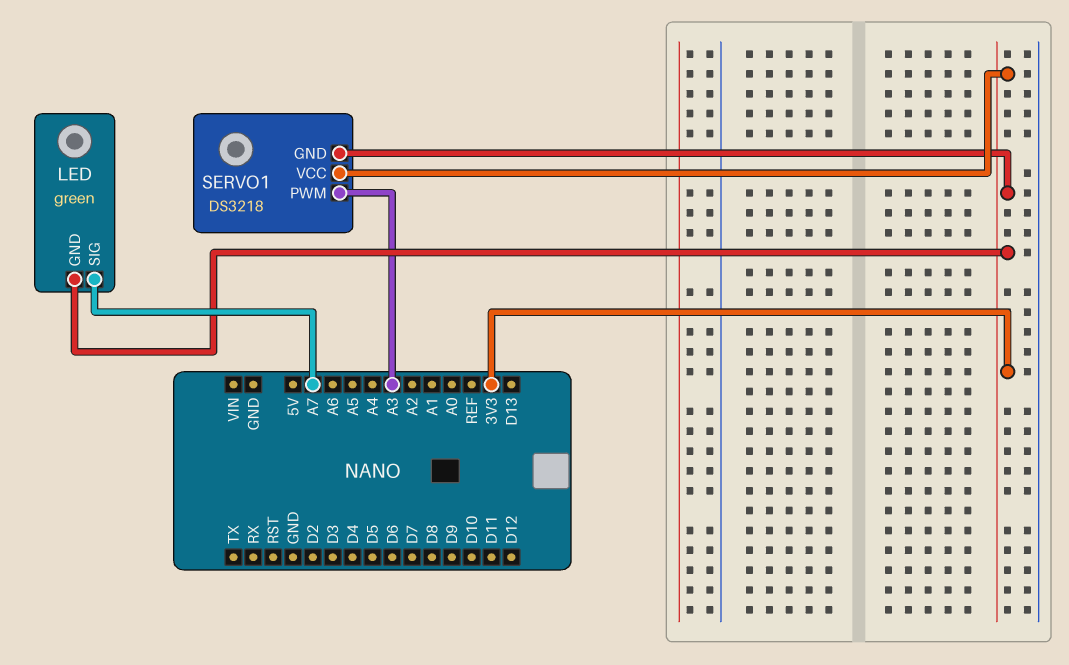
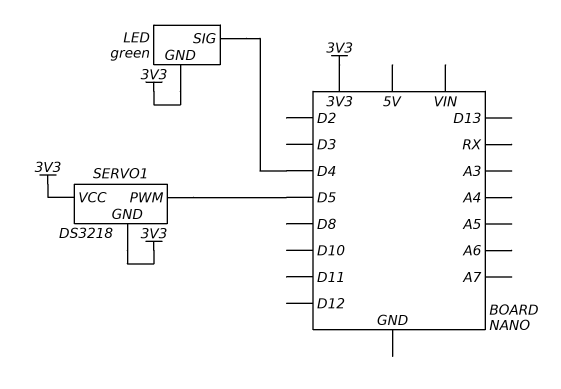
LED pin SIG: A7 -> D4
SERVO1 pin PWM: A3 -> D5

